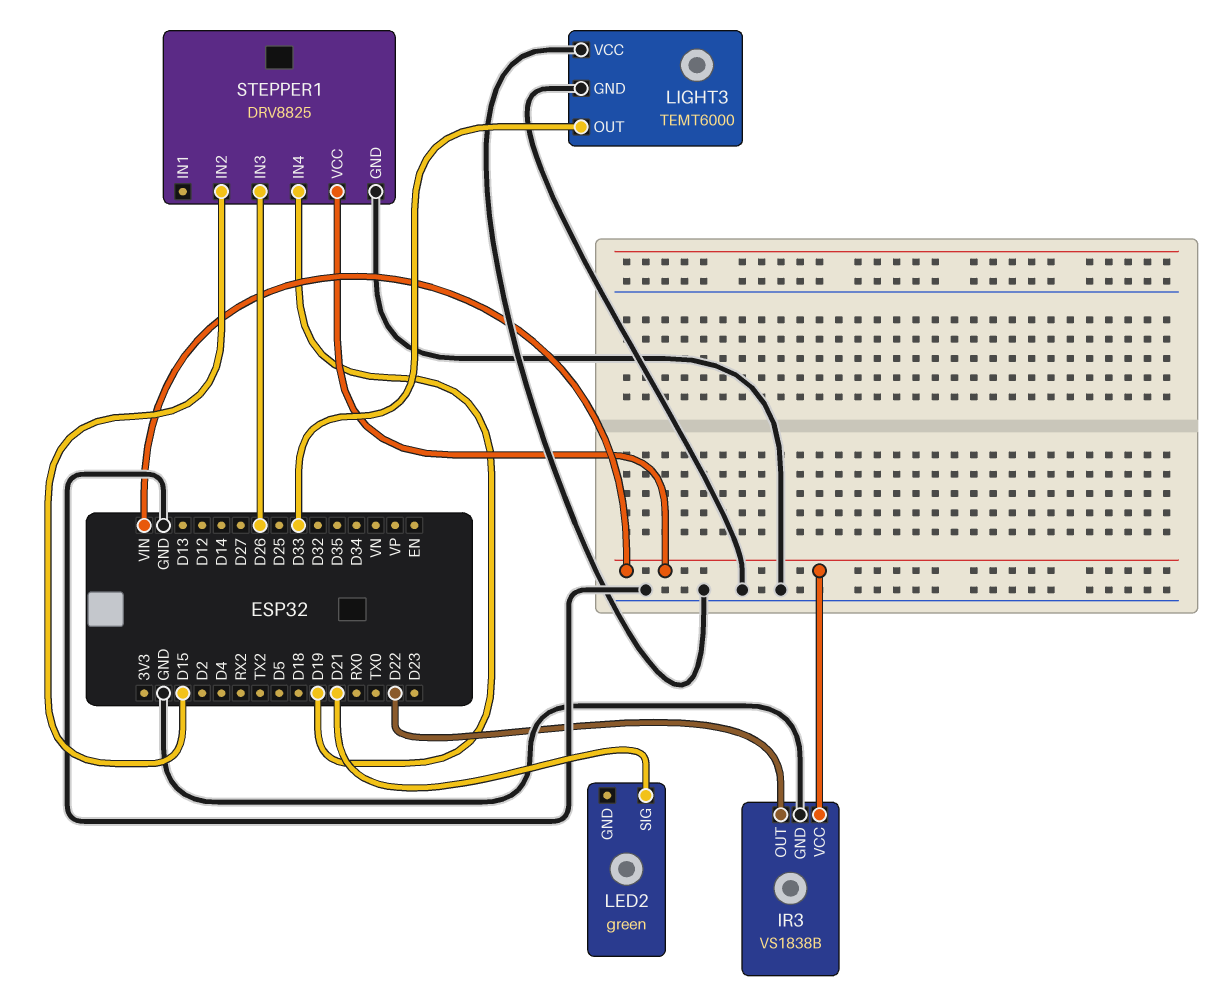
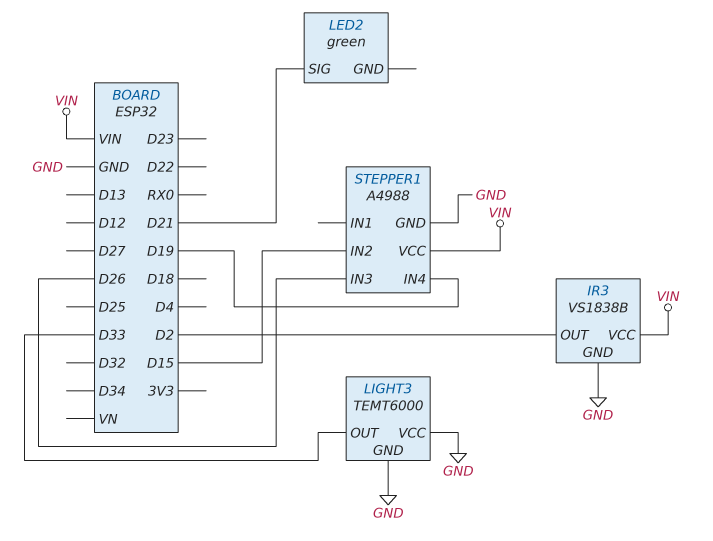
IR3 pin OUT: D22 -> D2
STEPPER1: DRV8825 -> A4988

